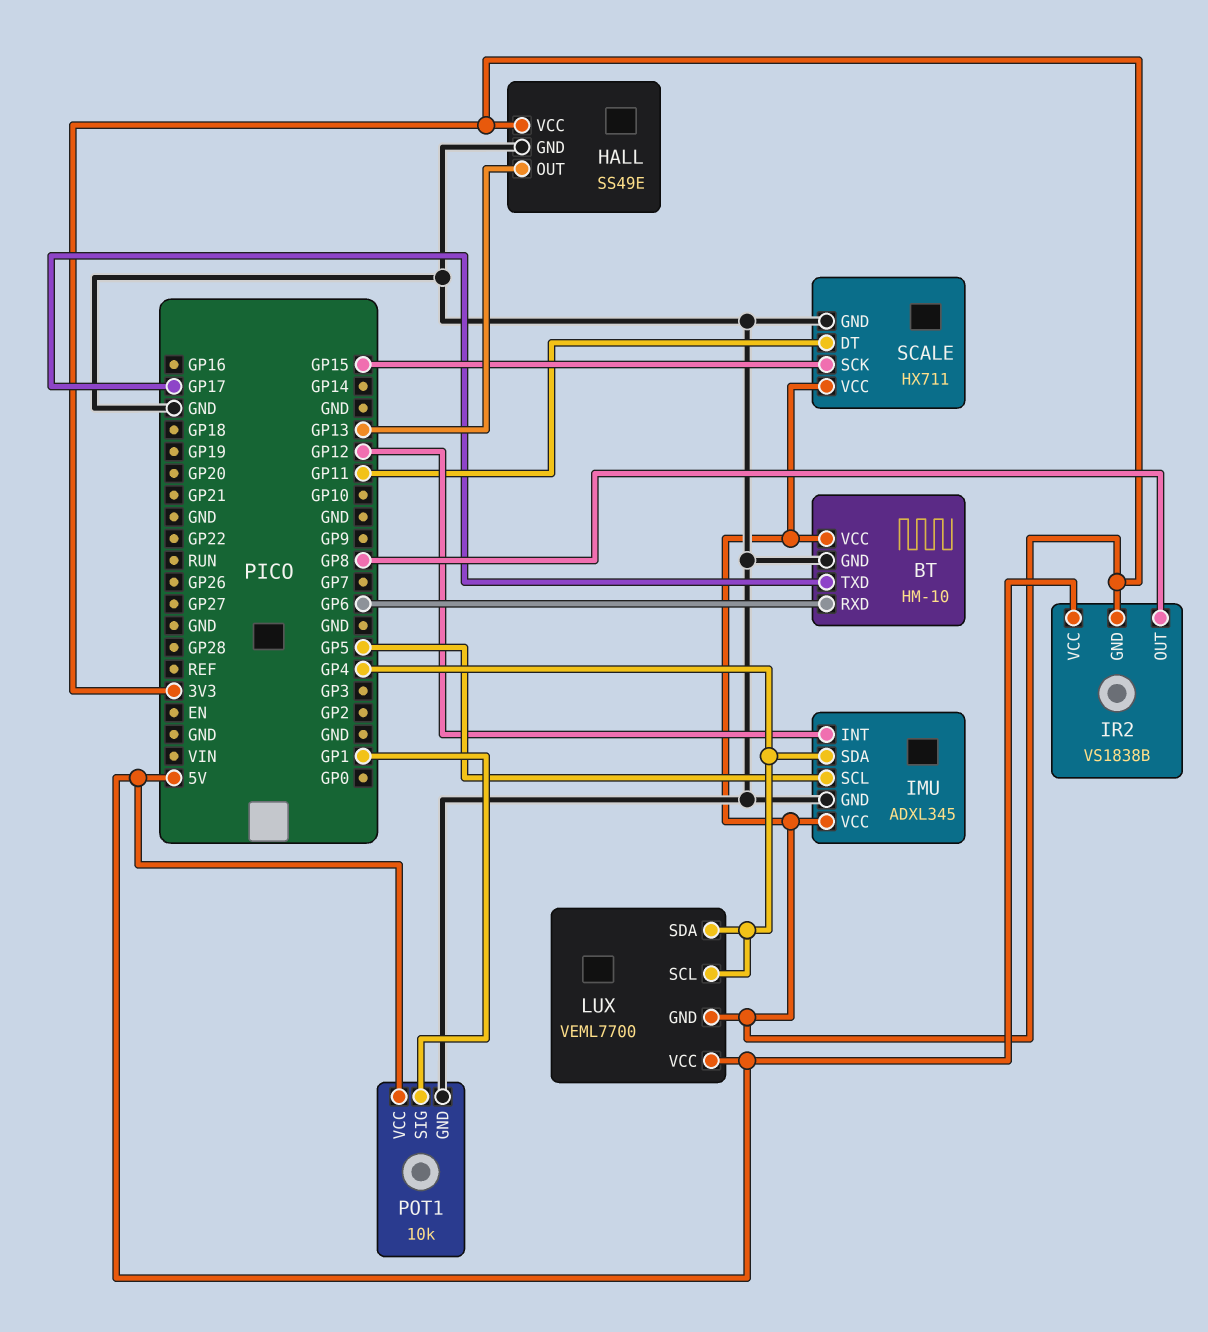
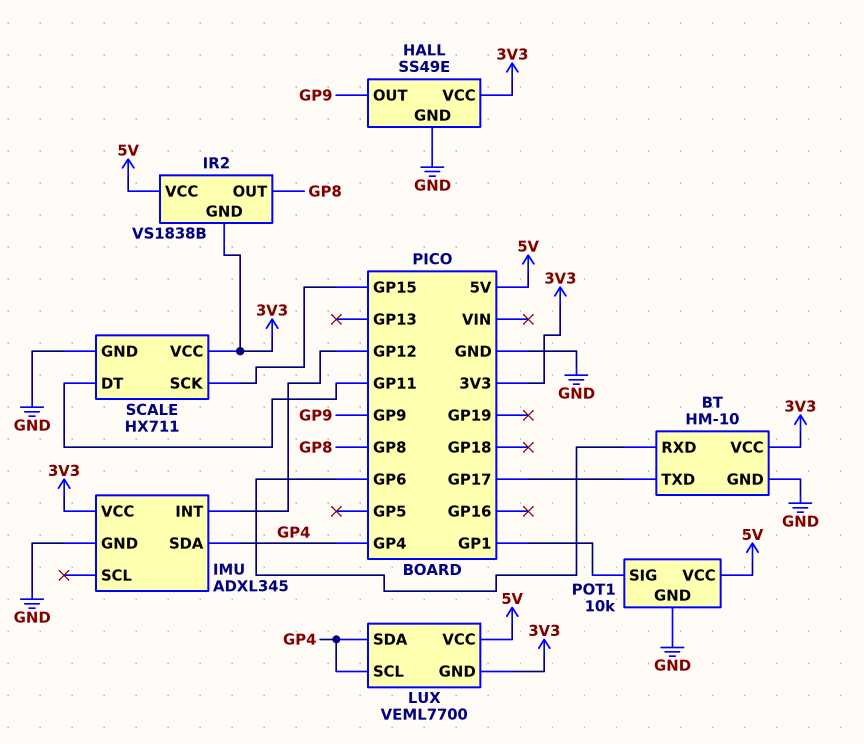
HALL pin OUT: GP13 -> GP9
IMU pin SCL: GP5 -> none

